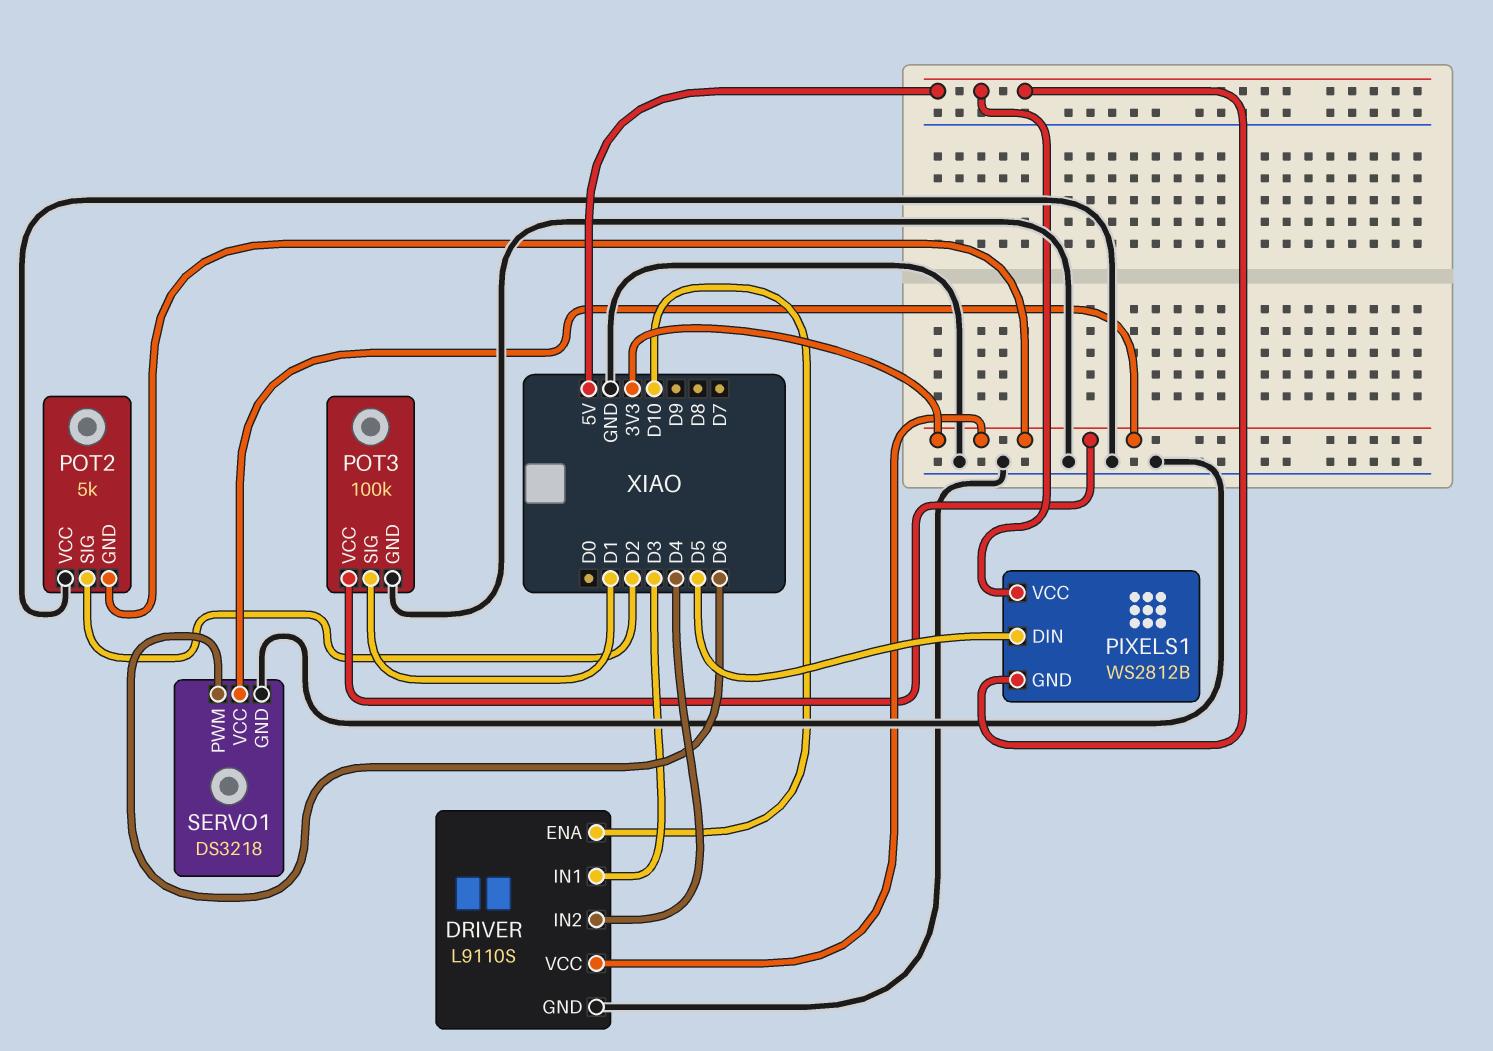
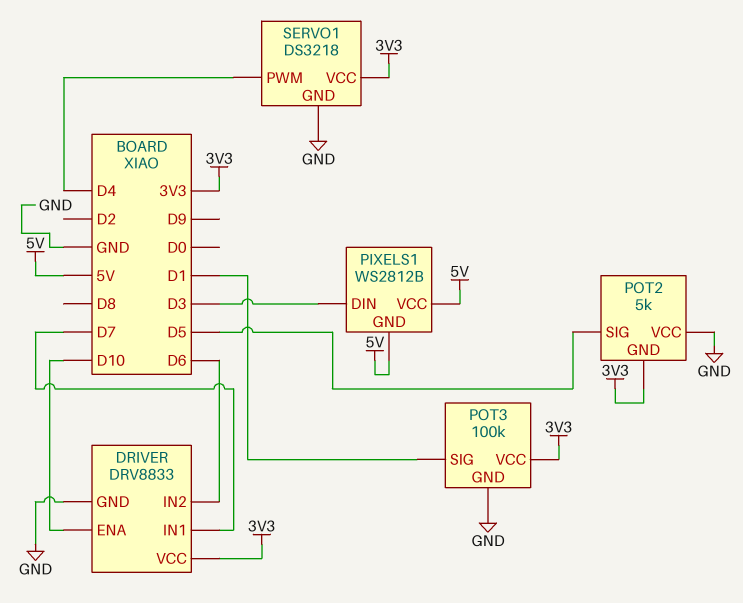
DRIVER: L9110S -> DRV8833
DRIVER pin IN1: D3 -> D7
DRIVER pin IN2: D4 -> D6
PIXELS1 pin DIN: D5 -> D3
POT2 pin SIG: D2 -> D5
SERVO1 pin PWM: D6 -> D4

